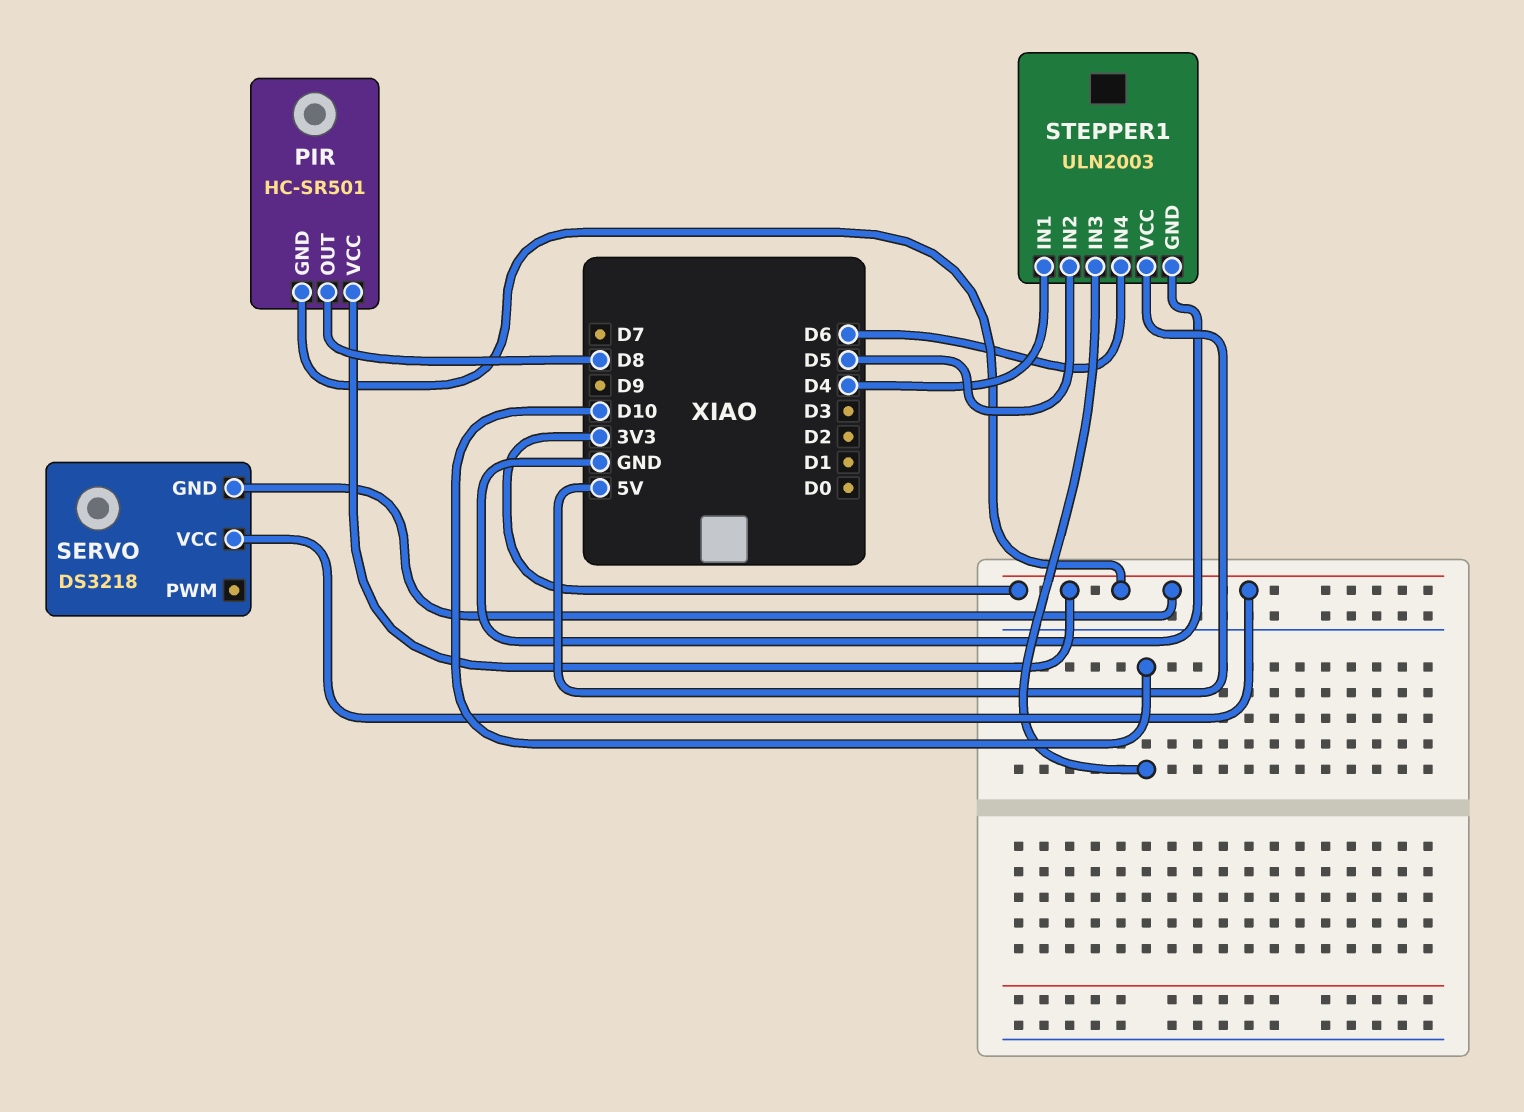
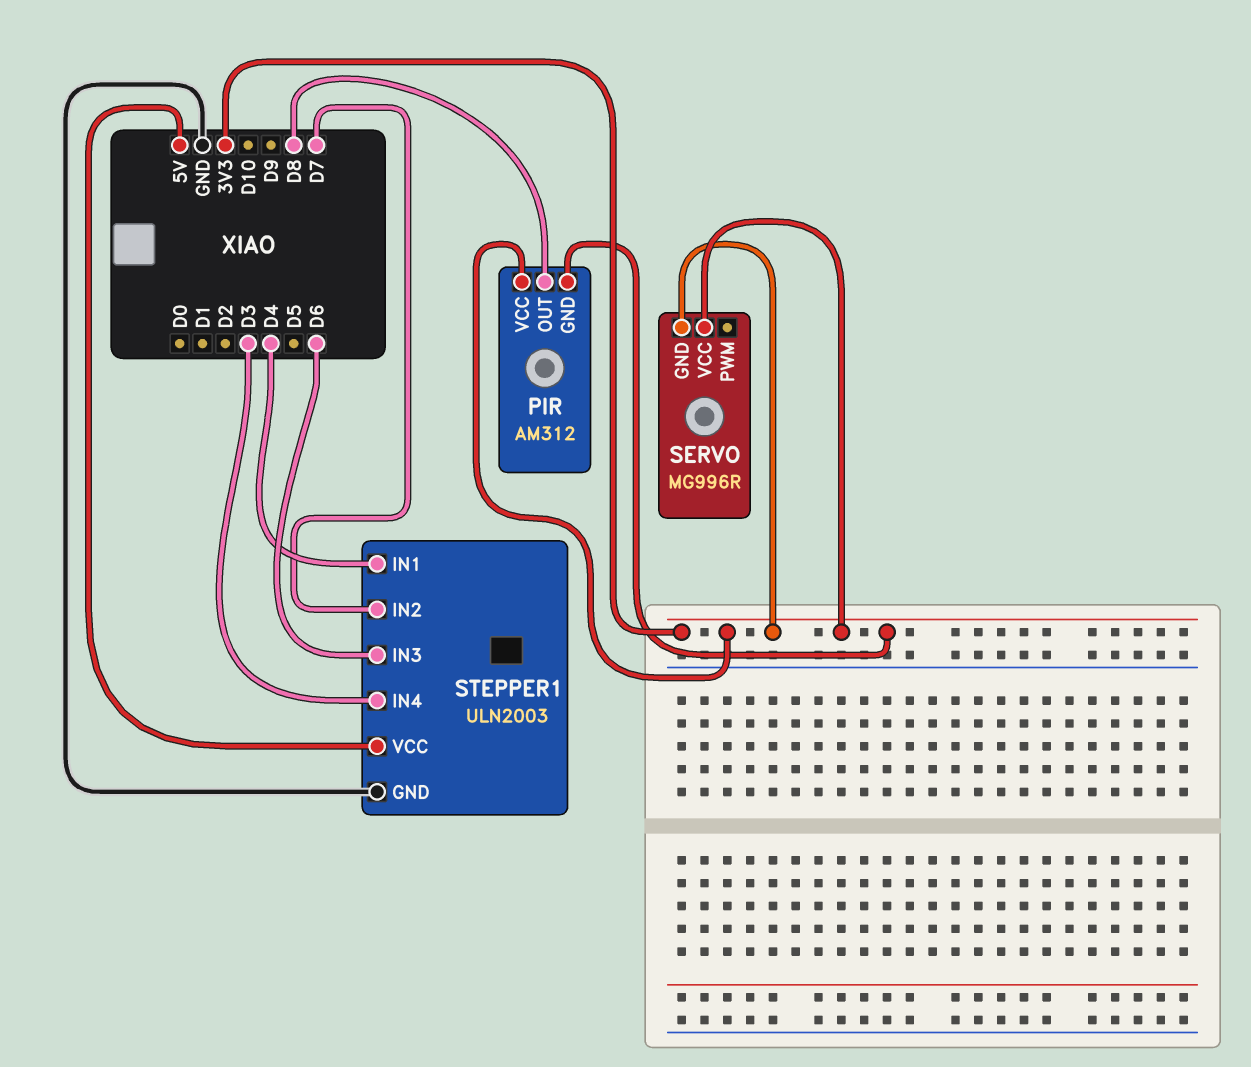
PIR: HC-SR501 -> AM312
SERVO: DS3218 -> MG996R
STEPPER1 pin IN2: D5 -> D7
STEPPER1 pin IN3: D10 -> D6
STEPPER1 pin IN4: D6 -> D3

